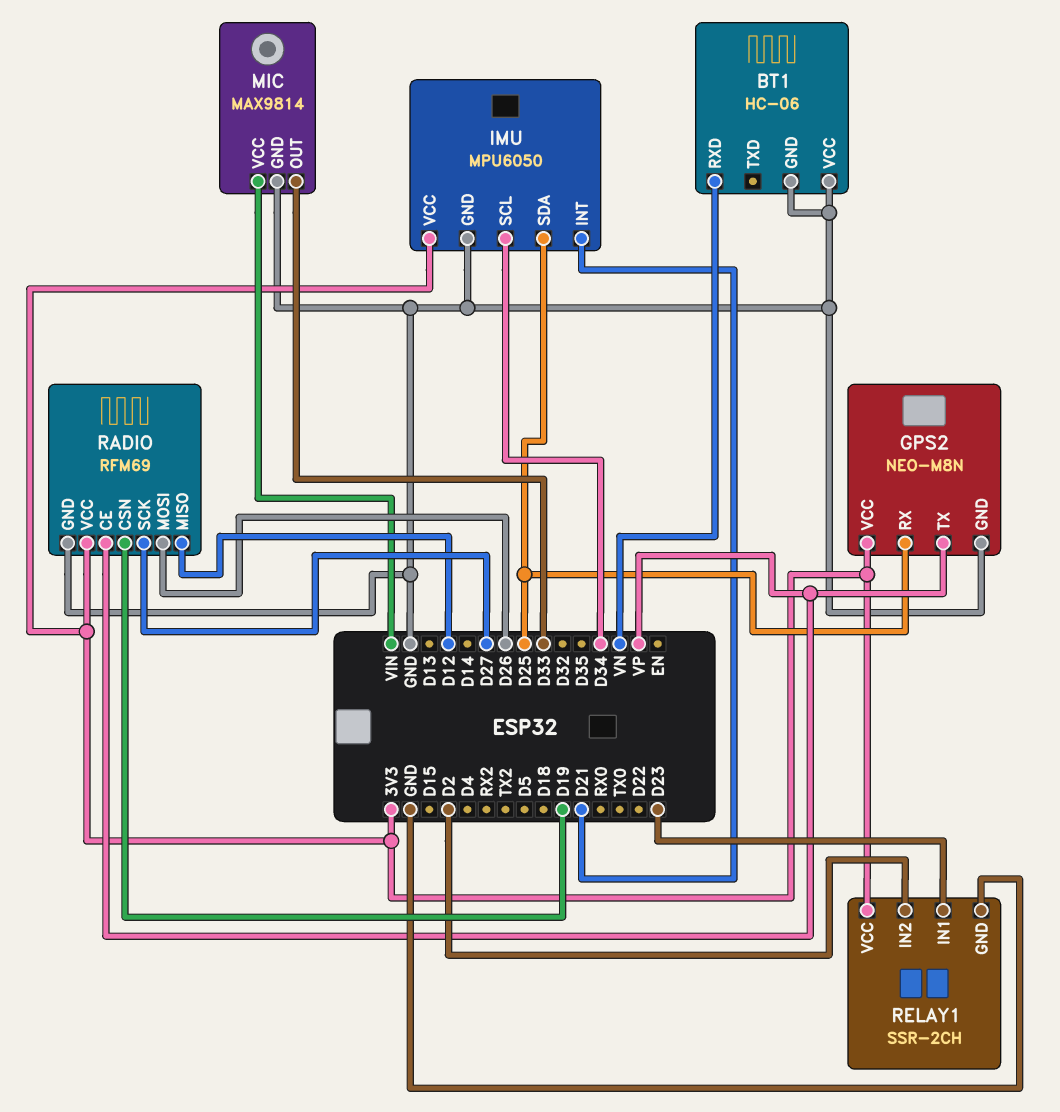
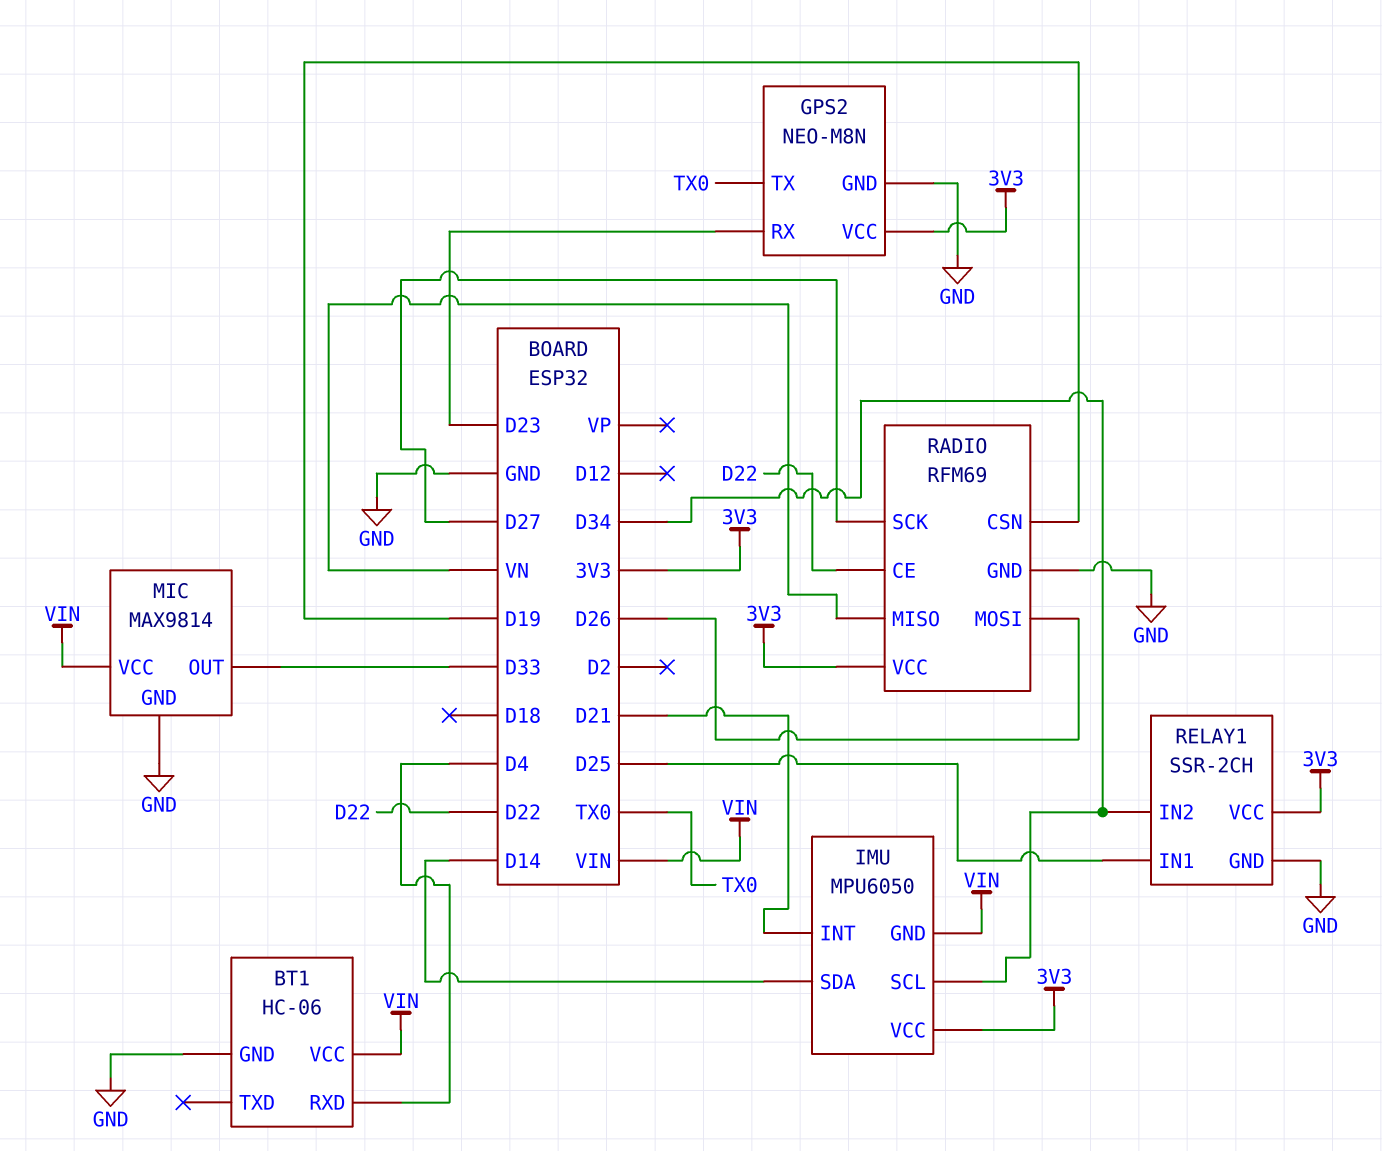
BT1 pin RXD: VN -> D4
BT1 pin VCC: GND -> VIN
GPS2 pin RX: D25 -> D23
GPS2 pin TX: VP -> TX0
IMU pin GND: GND -> VIN
IMU pin SDA: D25 -> D14
RADIO pin CE: VP -> D22
RADIO pin MISO: D12 -> VN
RELAY1 pin IN1: D23 -> D25
RELAY1 pin IN2: D2 -> D34

